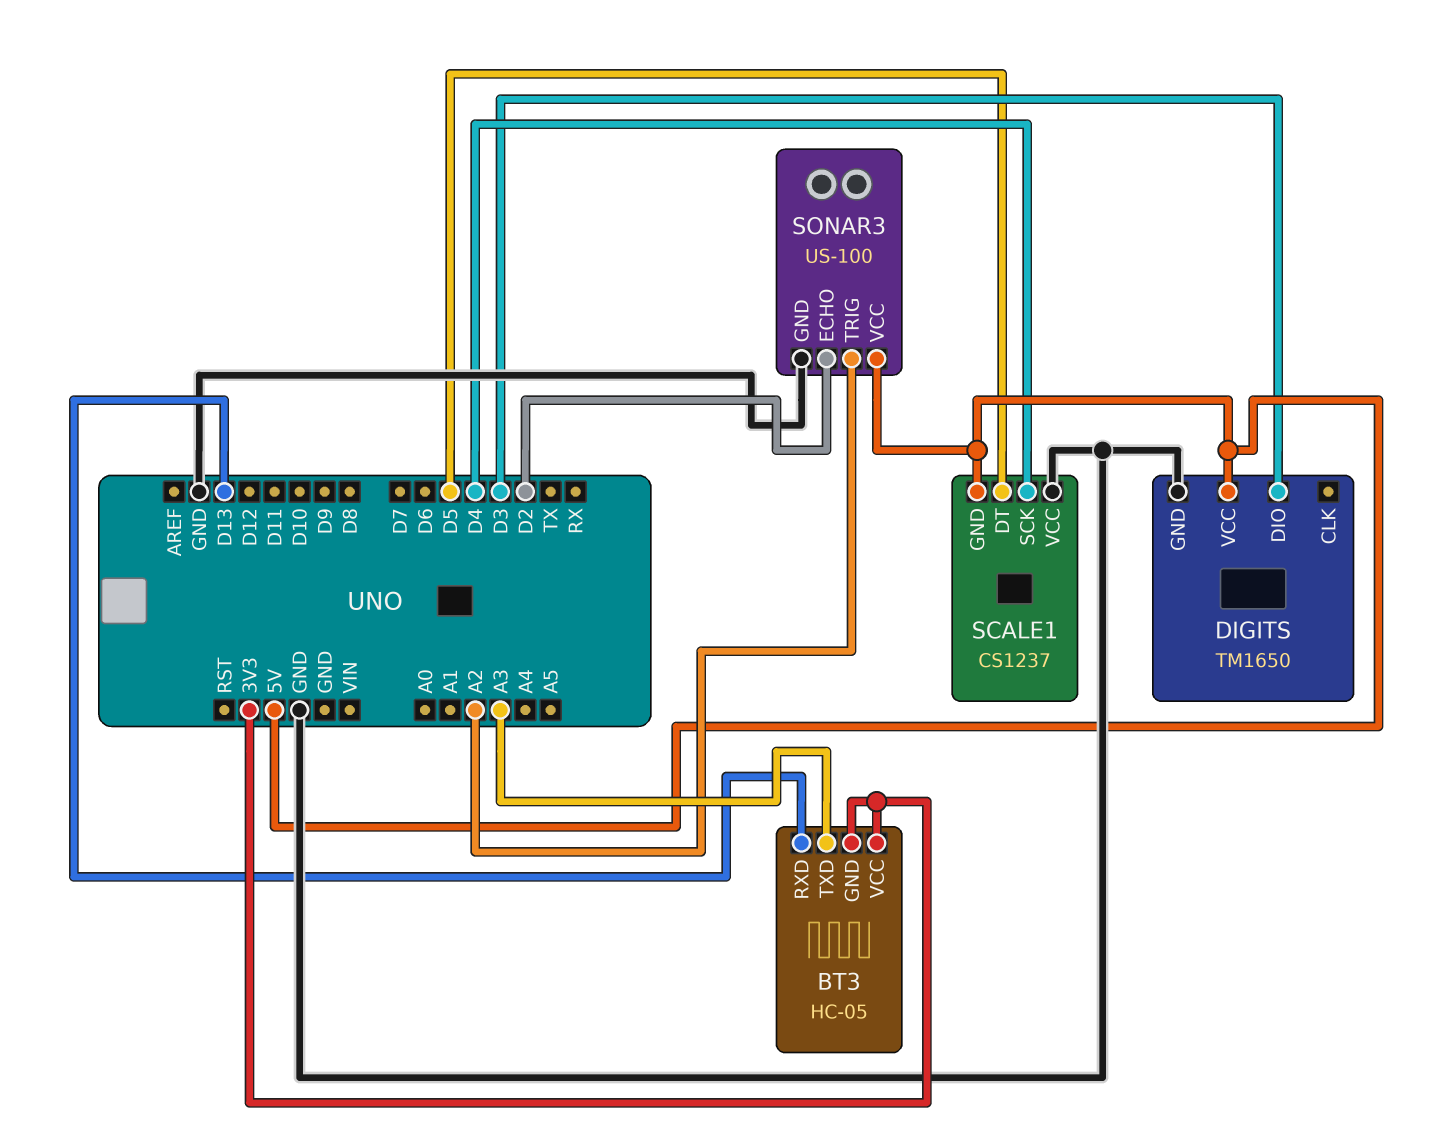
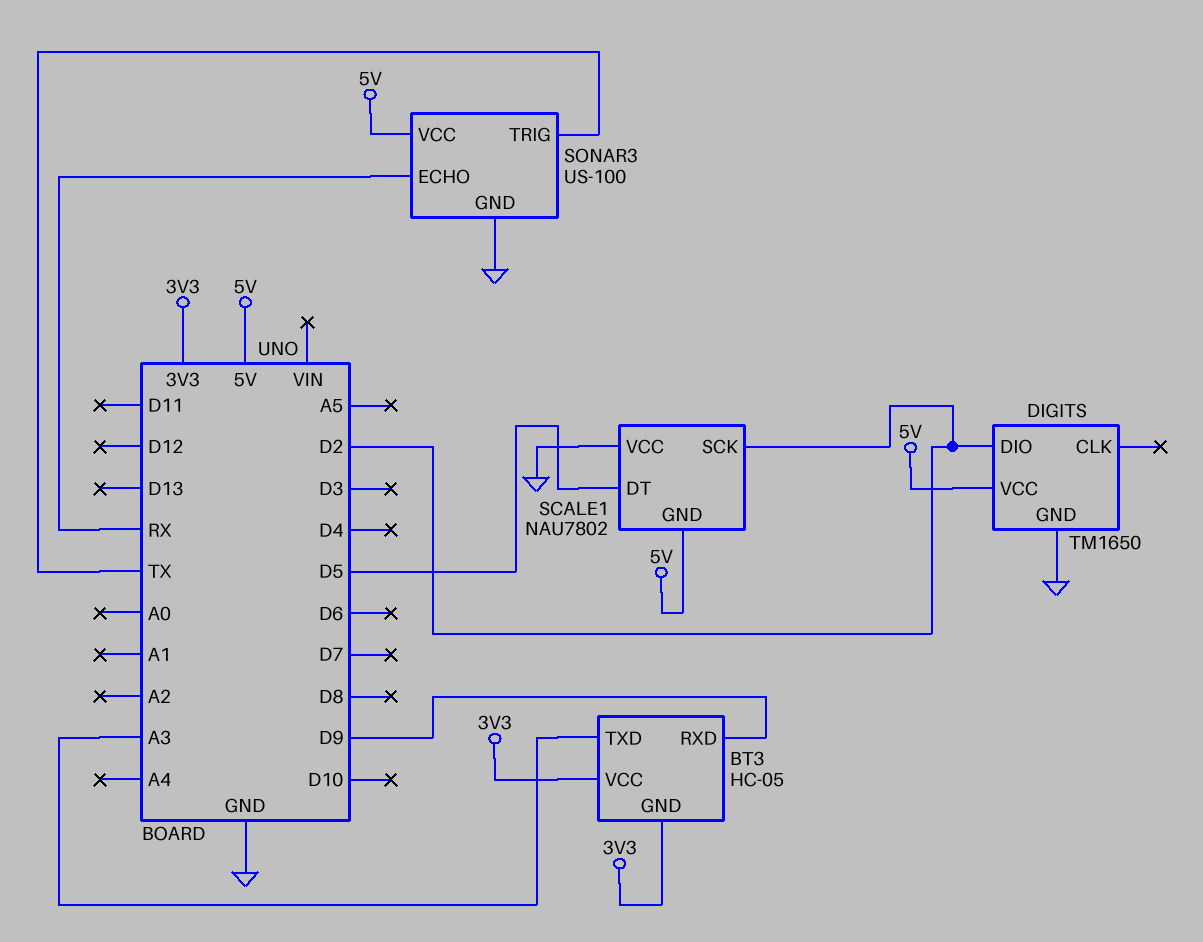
BT3 pin RXD: D13 -> D9
DIGITS pin DIO: D3 -> D2
SCALE1: CS1237 -> NAU7802
SCALE1 pin SCK: D4 -> D2
SONAR3 pin ECHO: D2 -> RX
SONAR3 pin TRIG: A2 -> TX

